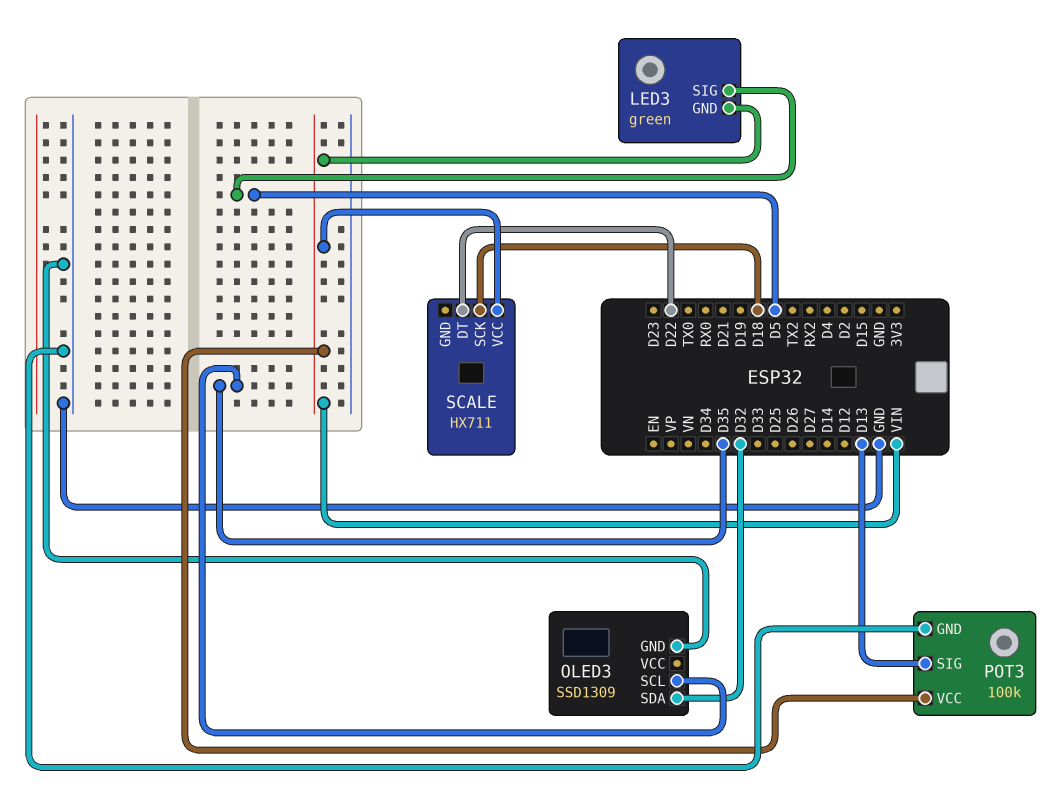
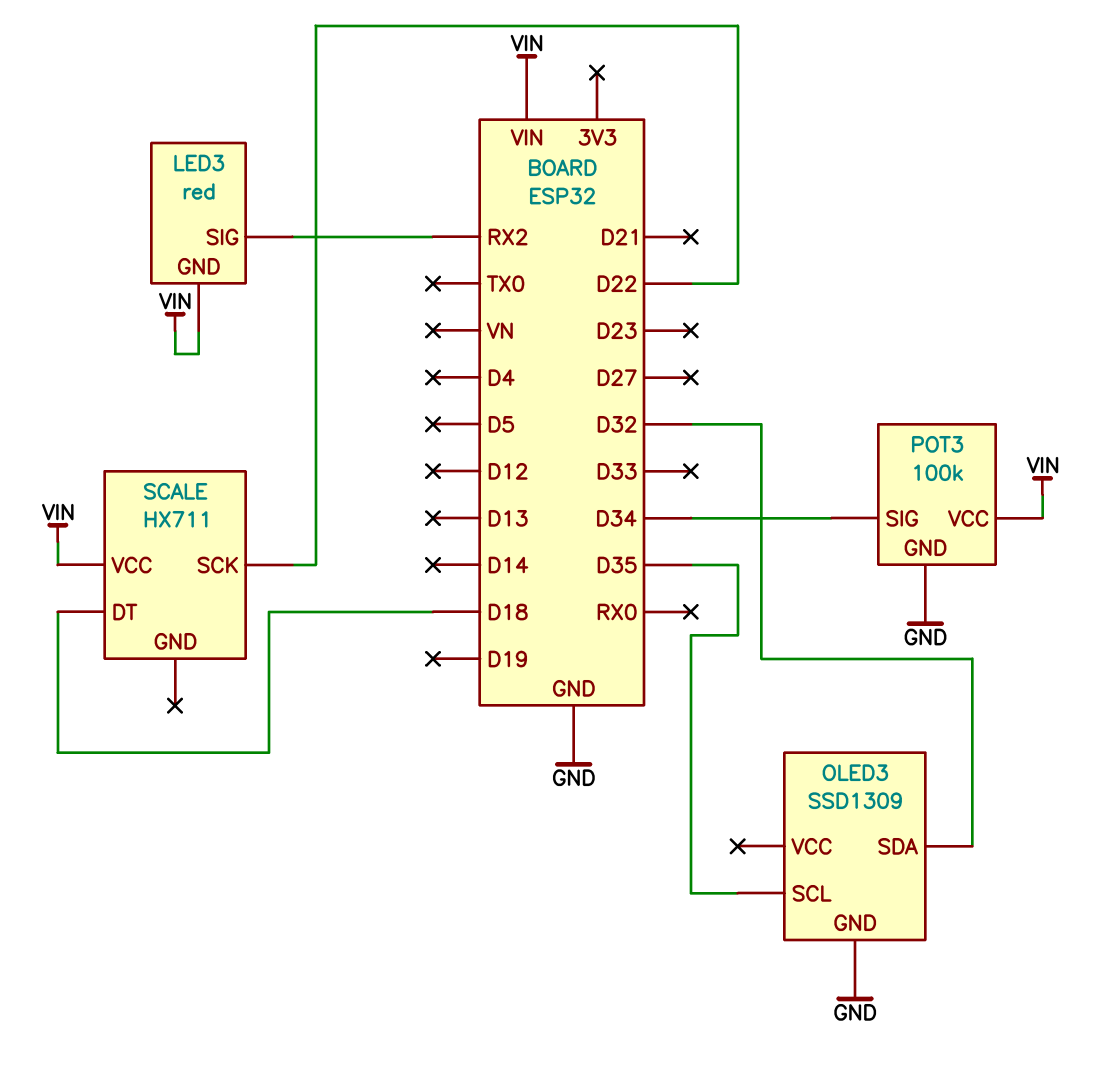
LED3: green -> red
LED3 pin SIG: D5 -> RX2
POT3 pin SIG: D13 -> D34
SCALE pin DT: D22 -> D18
SCALE pin SCK: D18 -> D22

